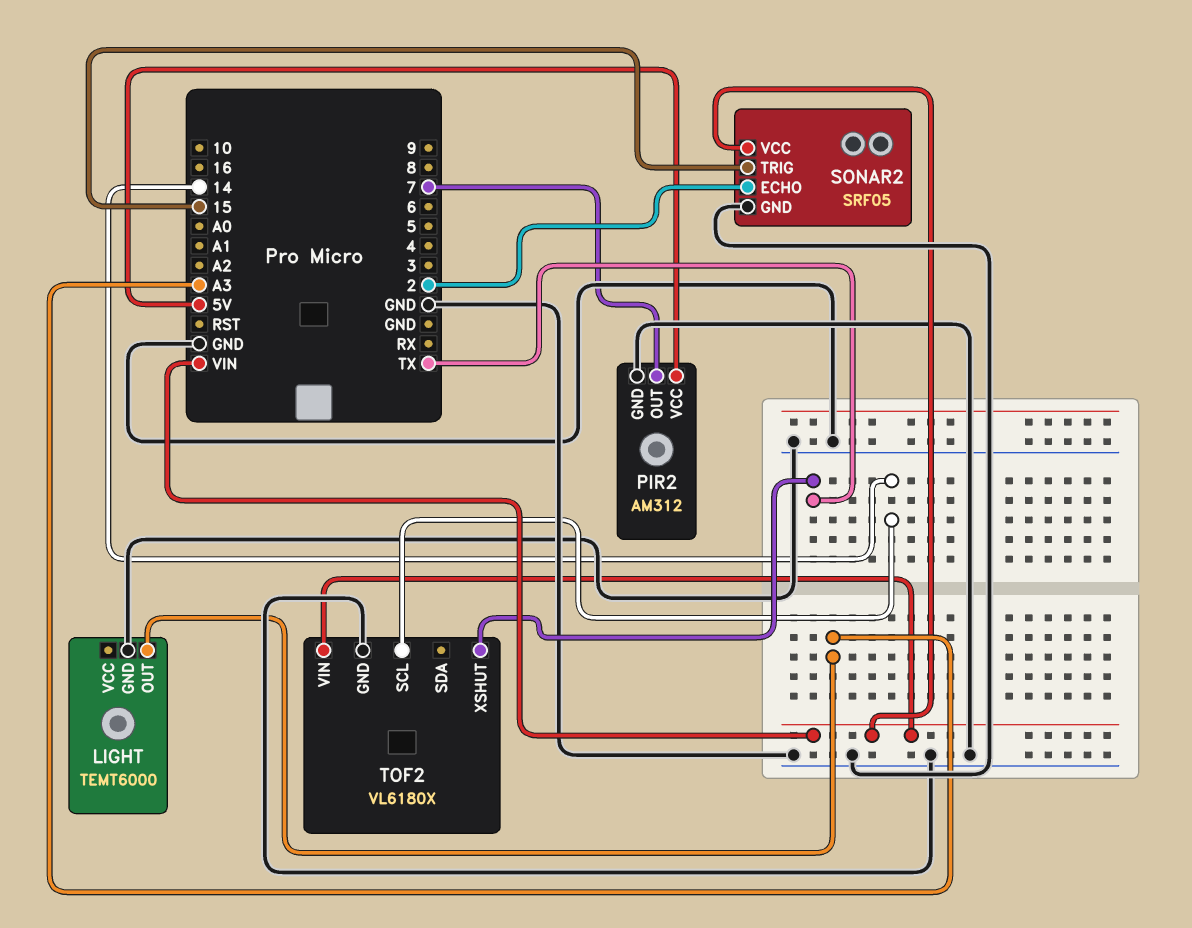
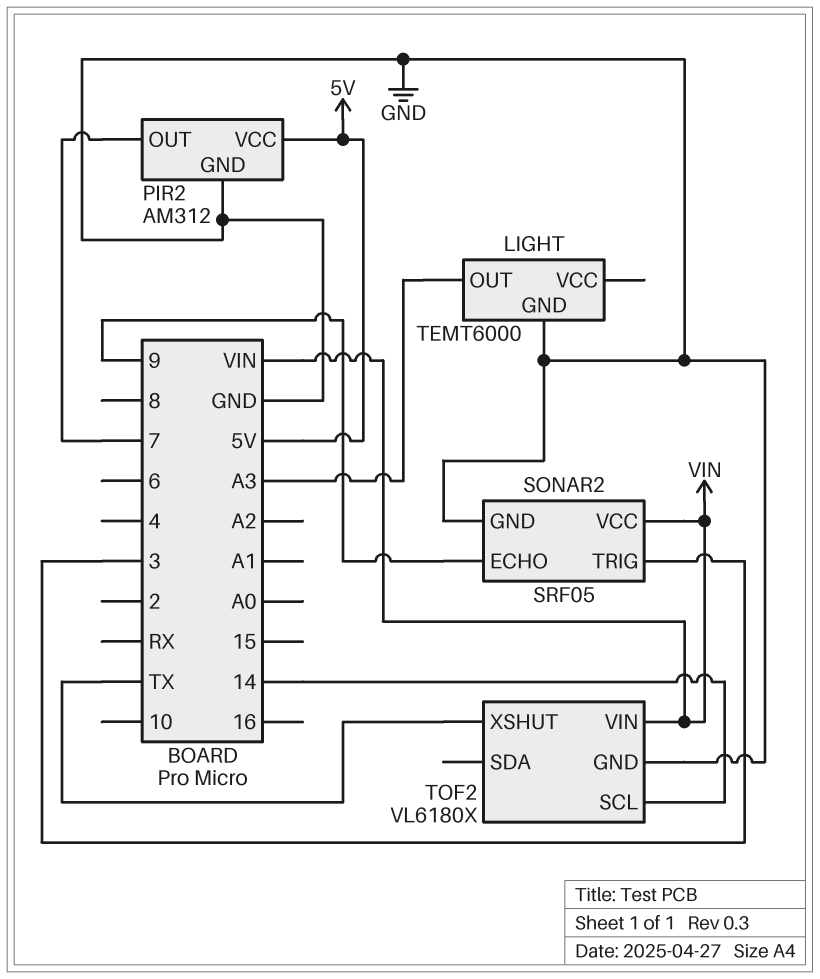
SONAR2 pin ECHO: 2 -> 9
SONAR2 pin TRIG: 15 -> 3

